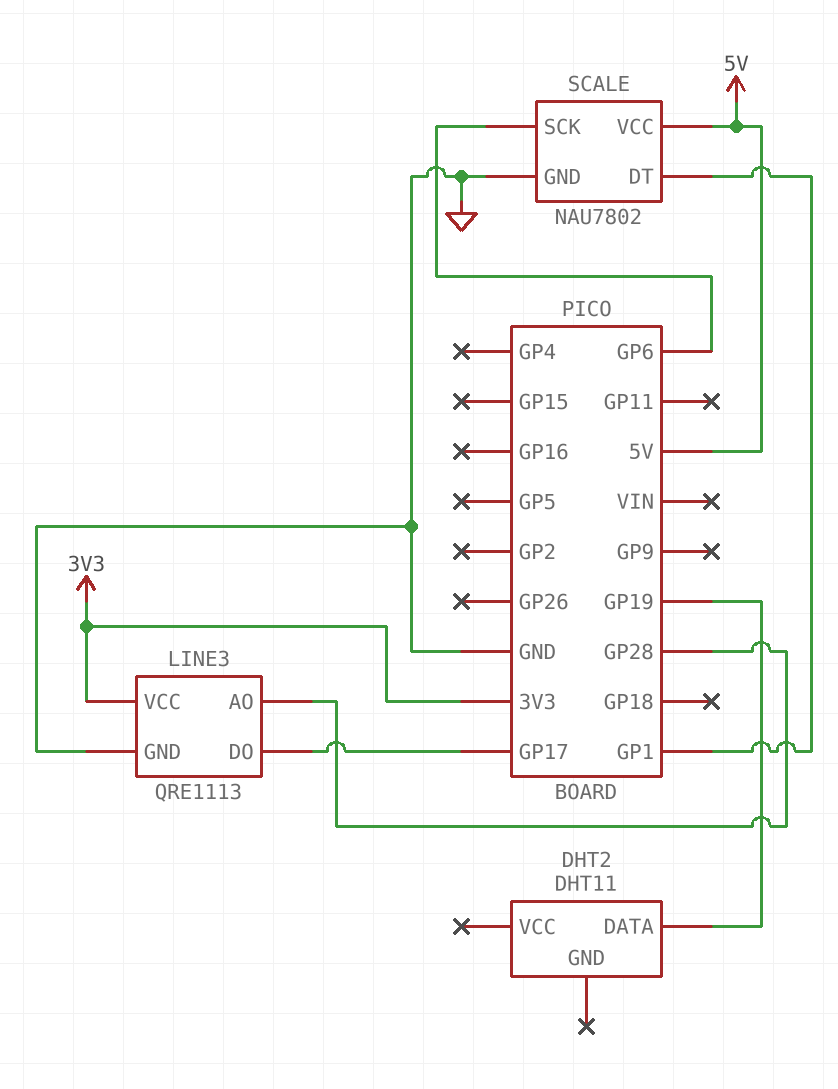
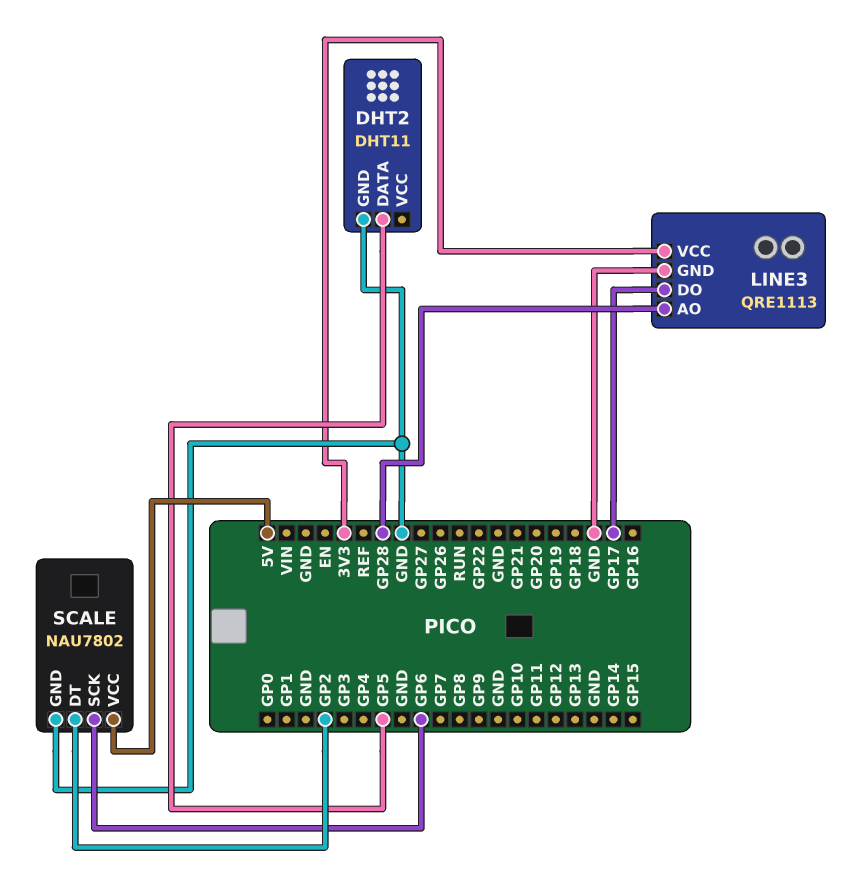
DHT2 pin DATA: GP19 -> GP5
DHT2 pin GND: none -> GND
SCALE pin DT: GP1 -> GP2

